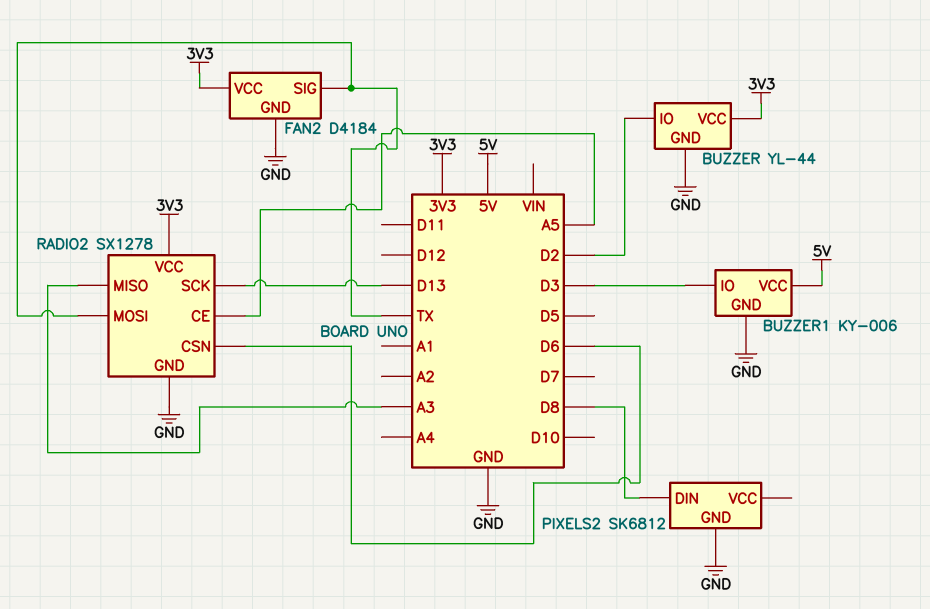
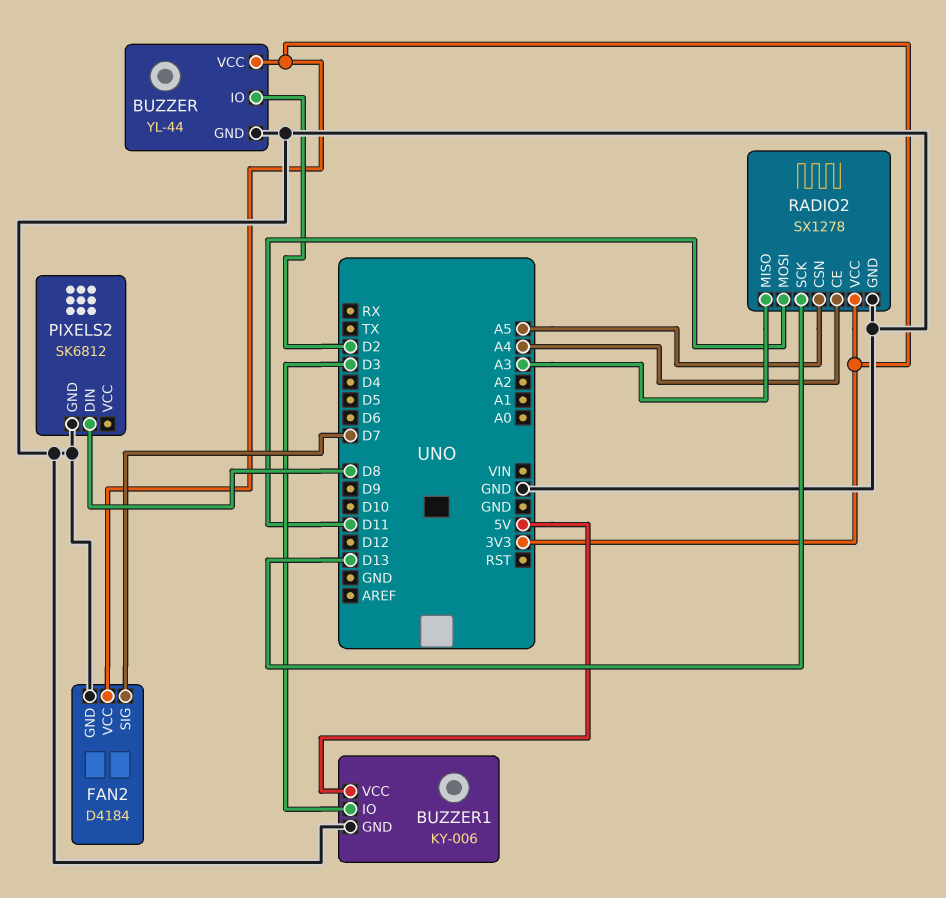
FAN2 pin SIG: TX -> D7
RADIO2 pin CE: A5 -> A4
RADIO2 pin CSN: D6 -> A5
RADIO2 pin MOSI: TX -> D11

